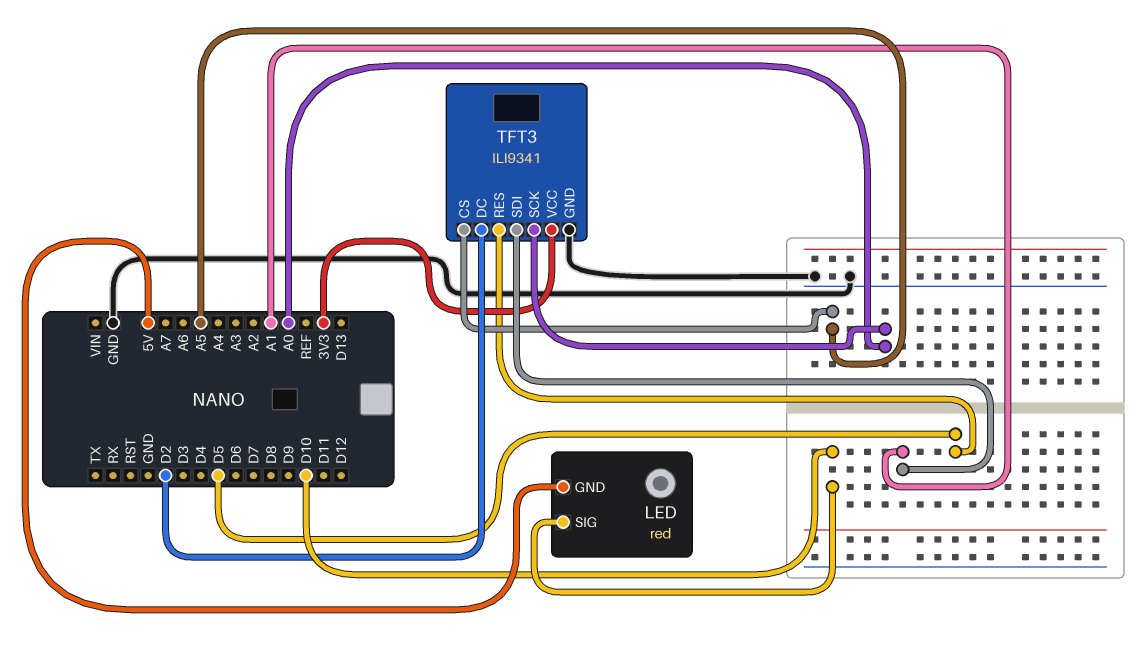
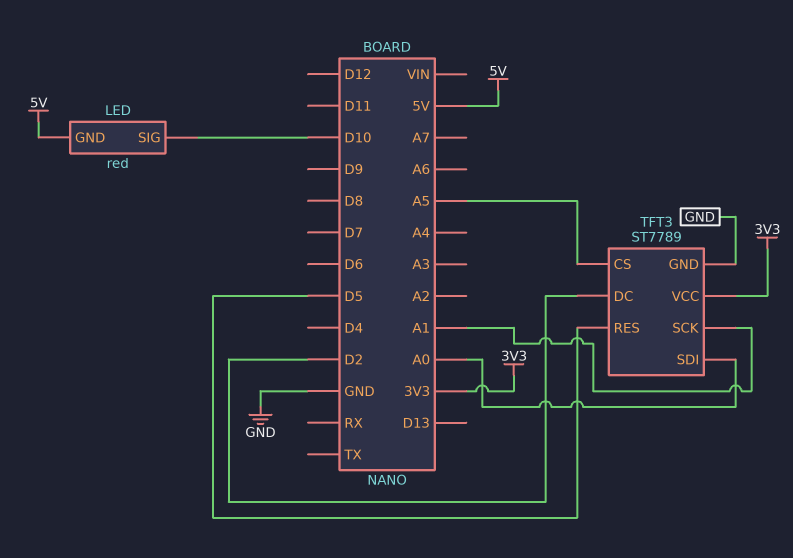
TFT3: ILI9341 -> ST7789
TFT3 pin SCK: A0 -> A1
TFT3 pin SDI: A1 -> A0

